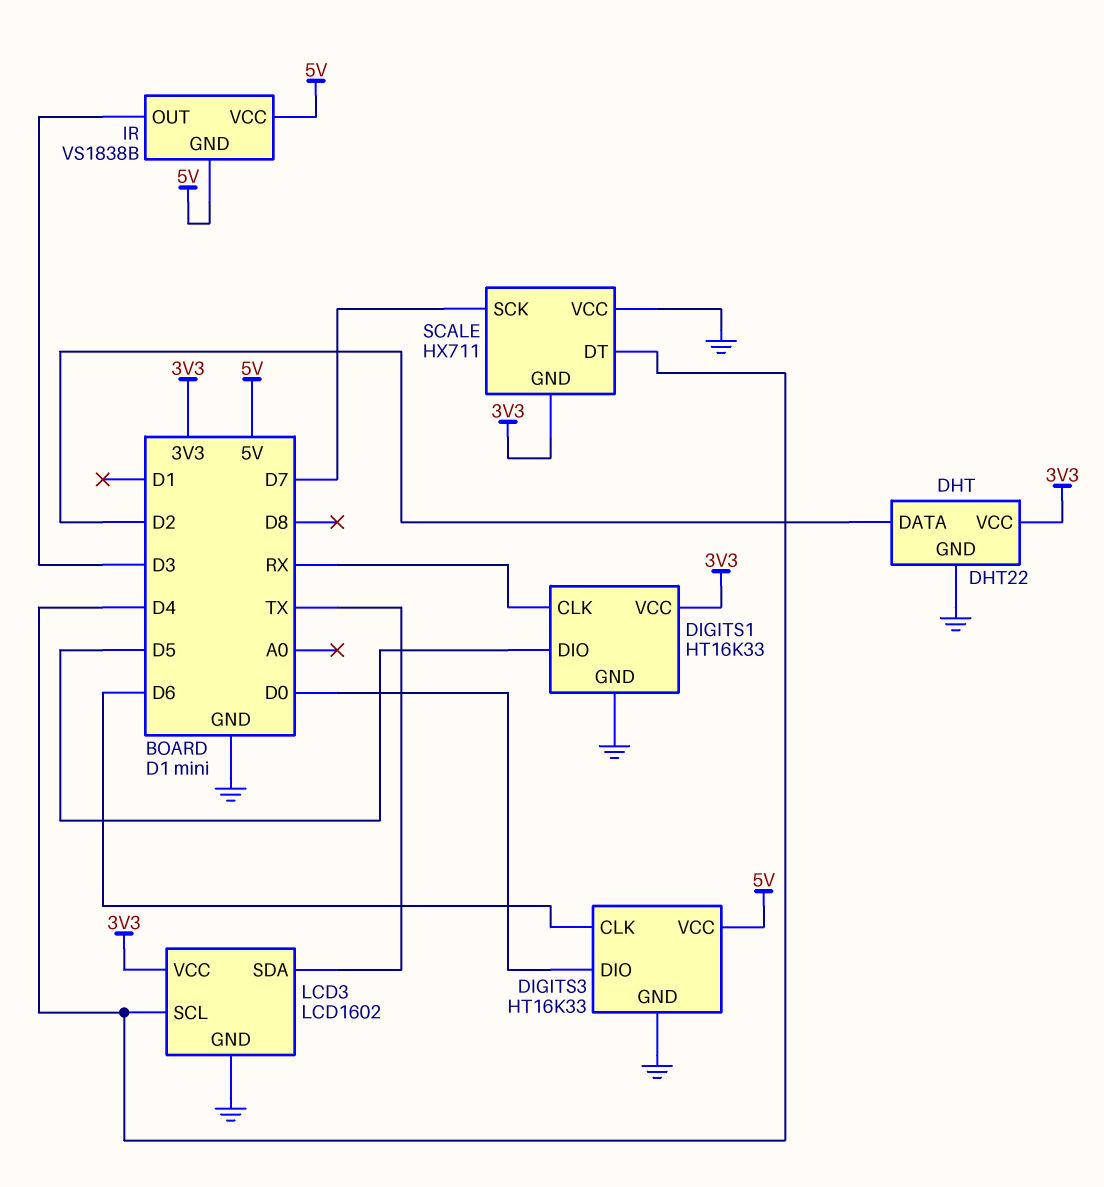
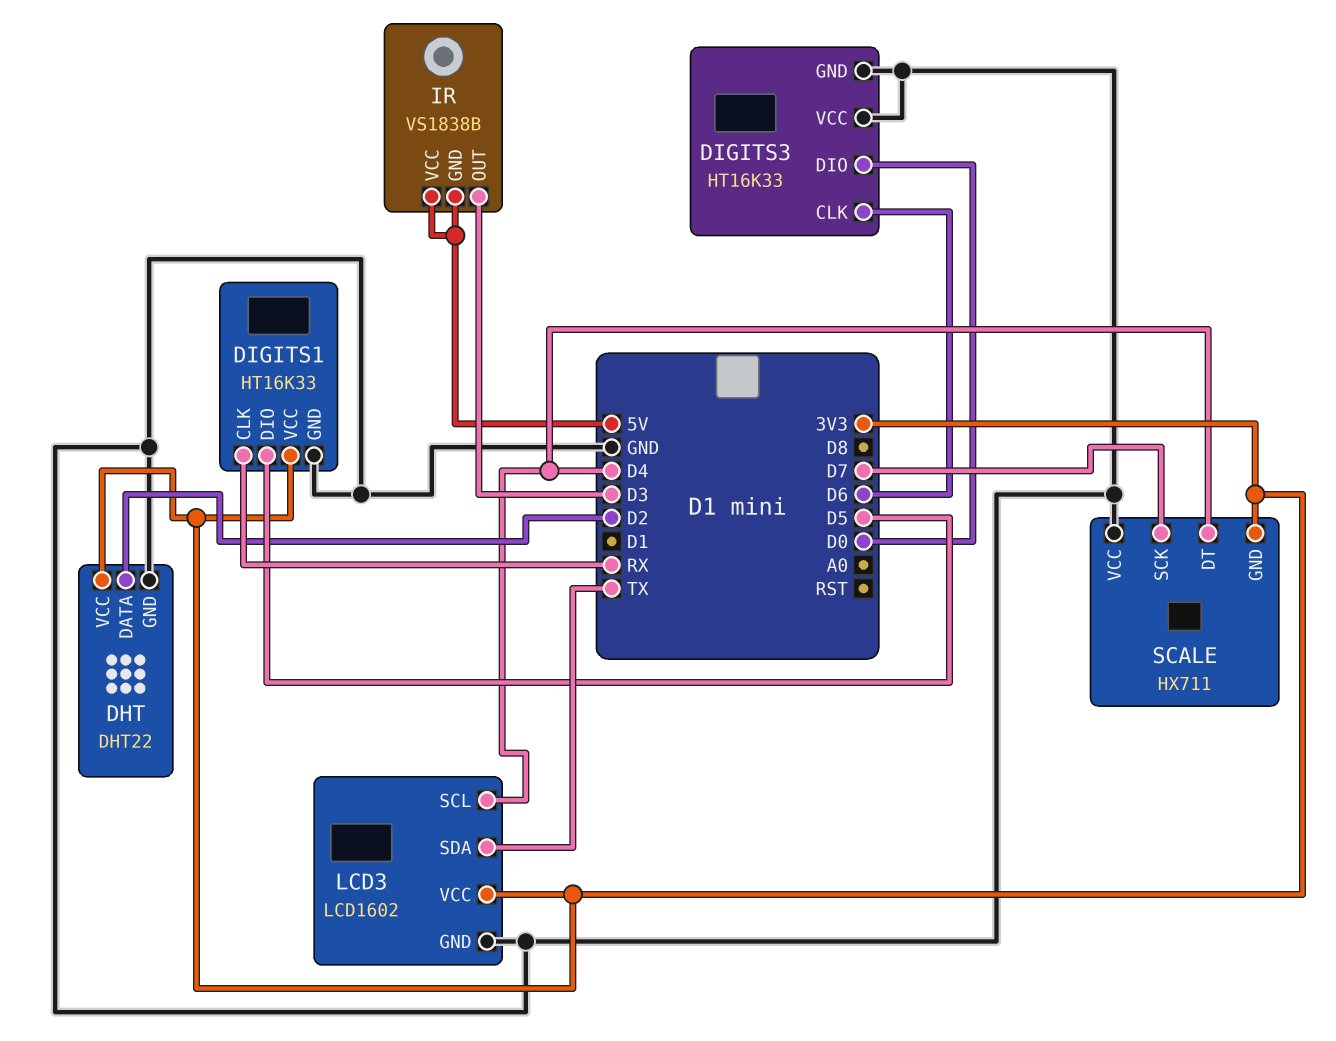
DIGITS3 pin VCC: 5V -> GND

